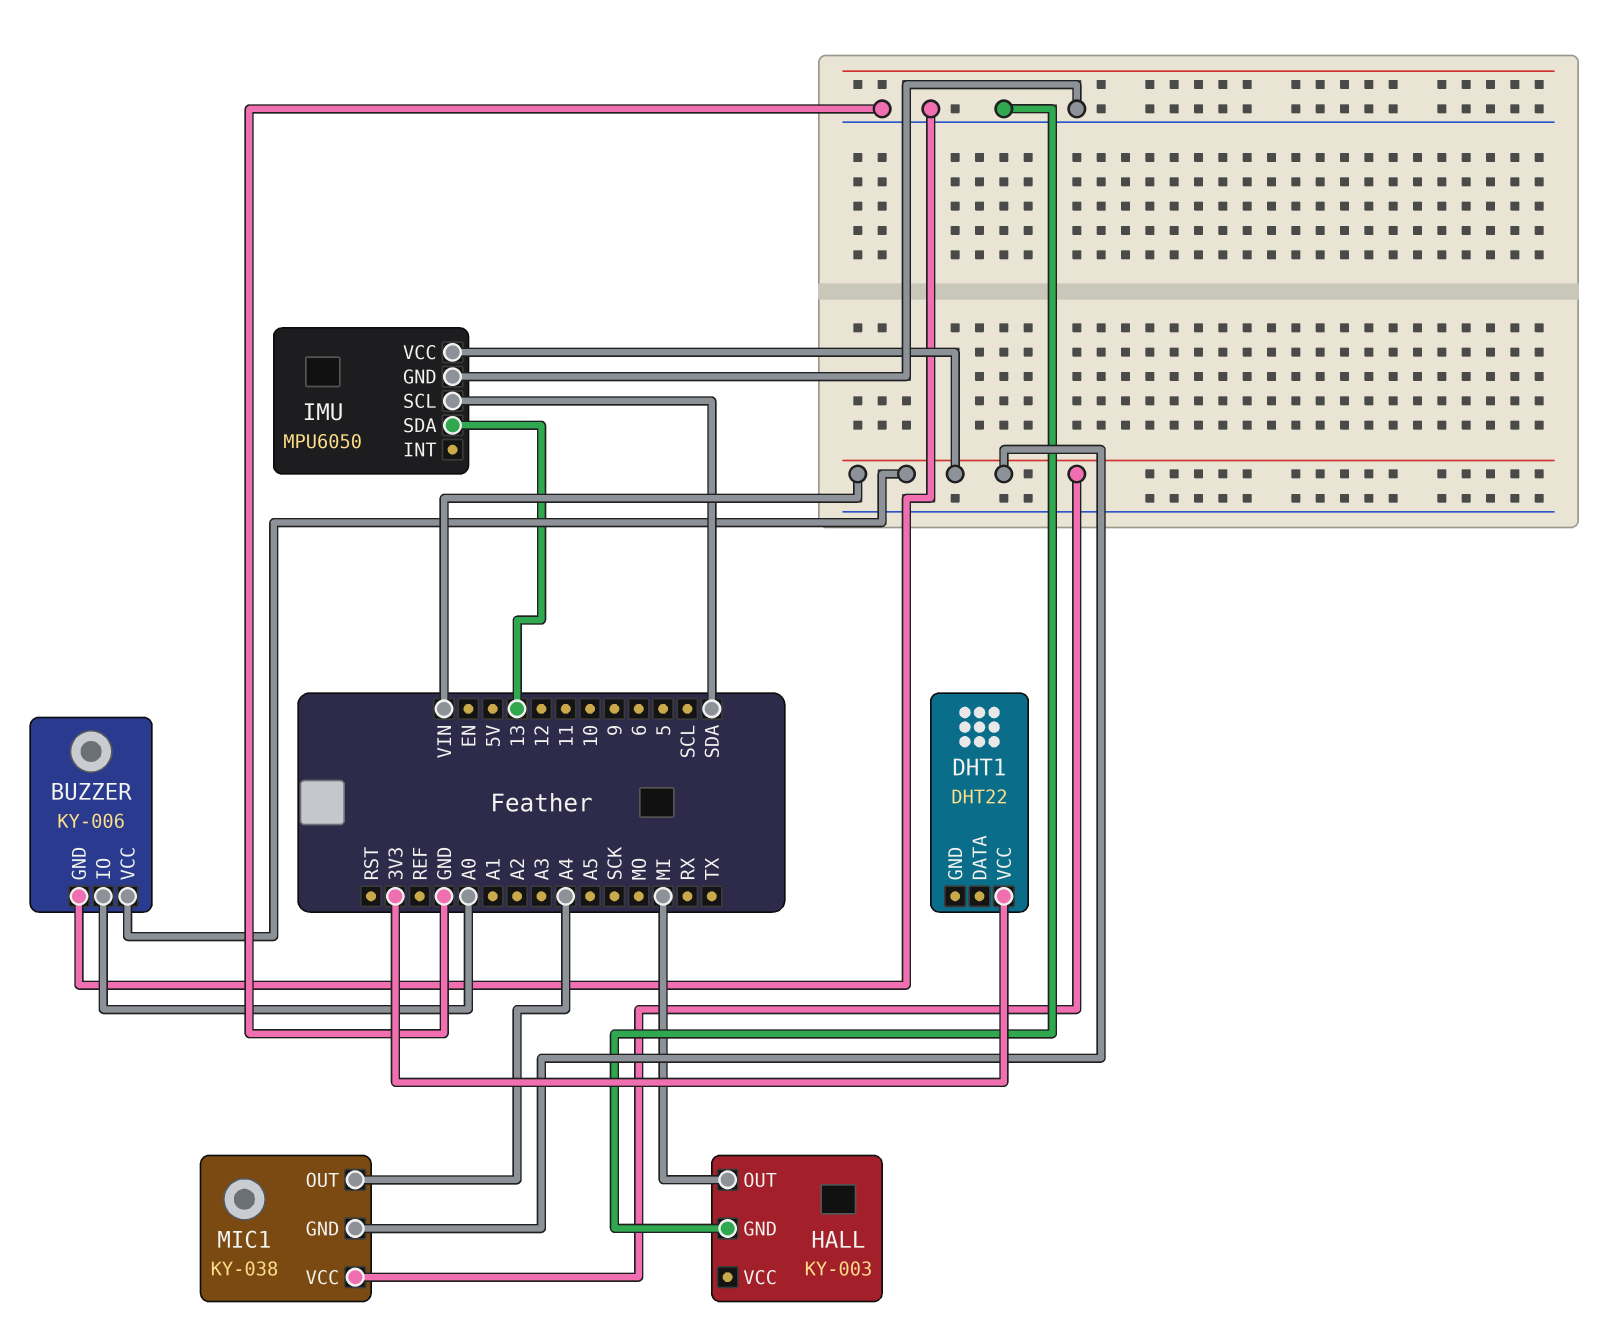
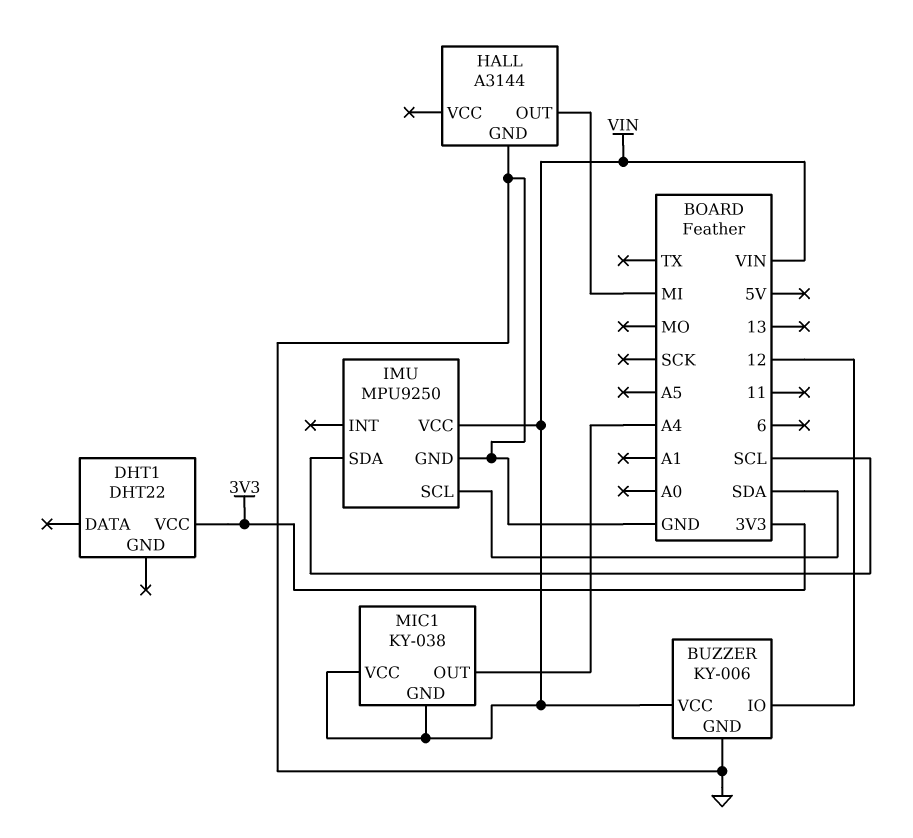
BUZZER pin IO: A0 -> 12
HALL: KY-003 -> A3144
IMU: MPU6050 -> MPU9250
IMU pin SDA: 13 -> SCL

